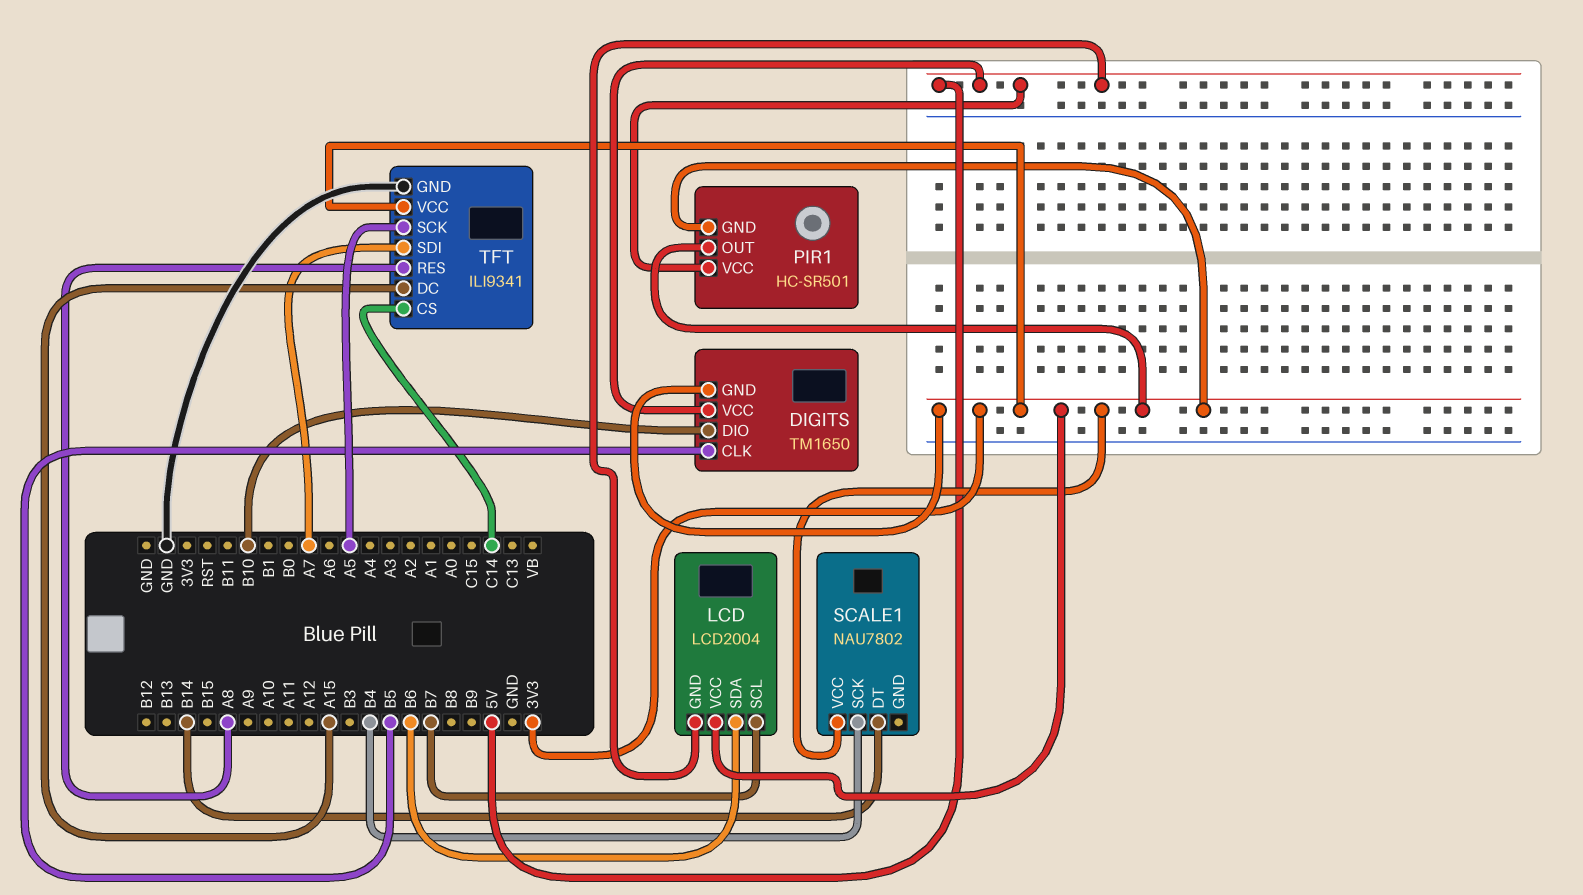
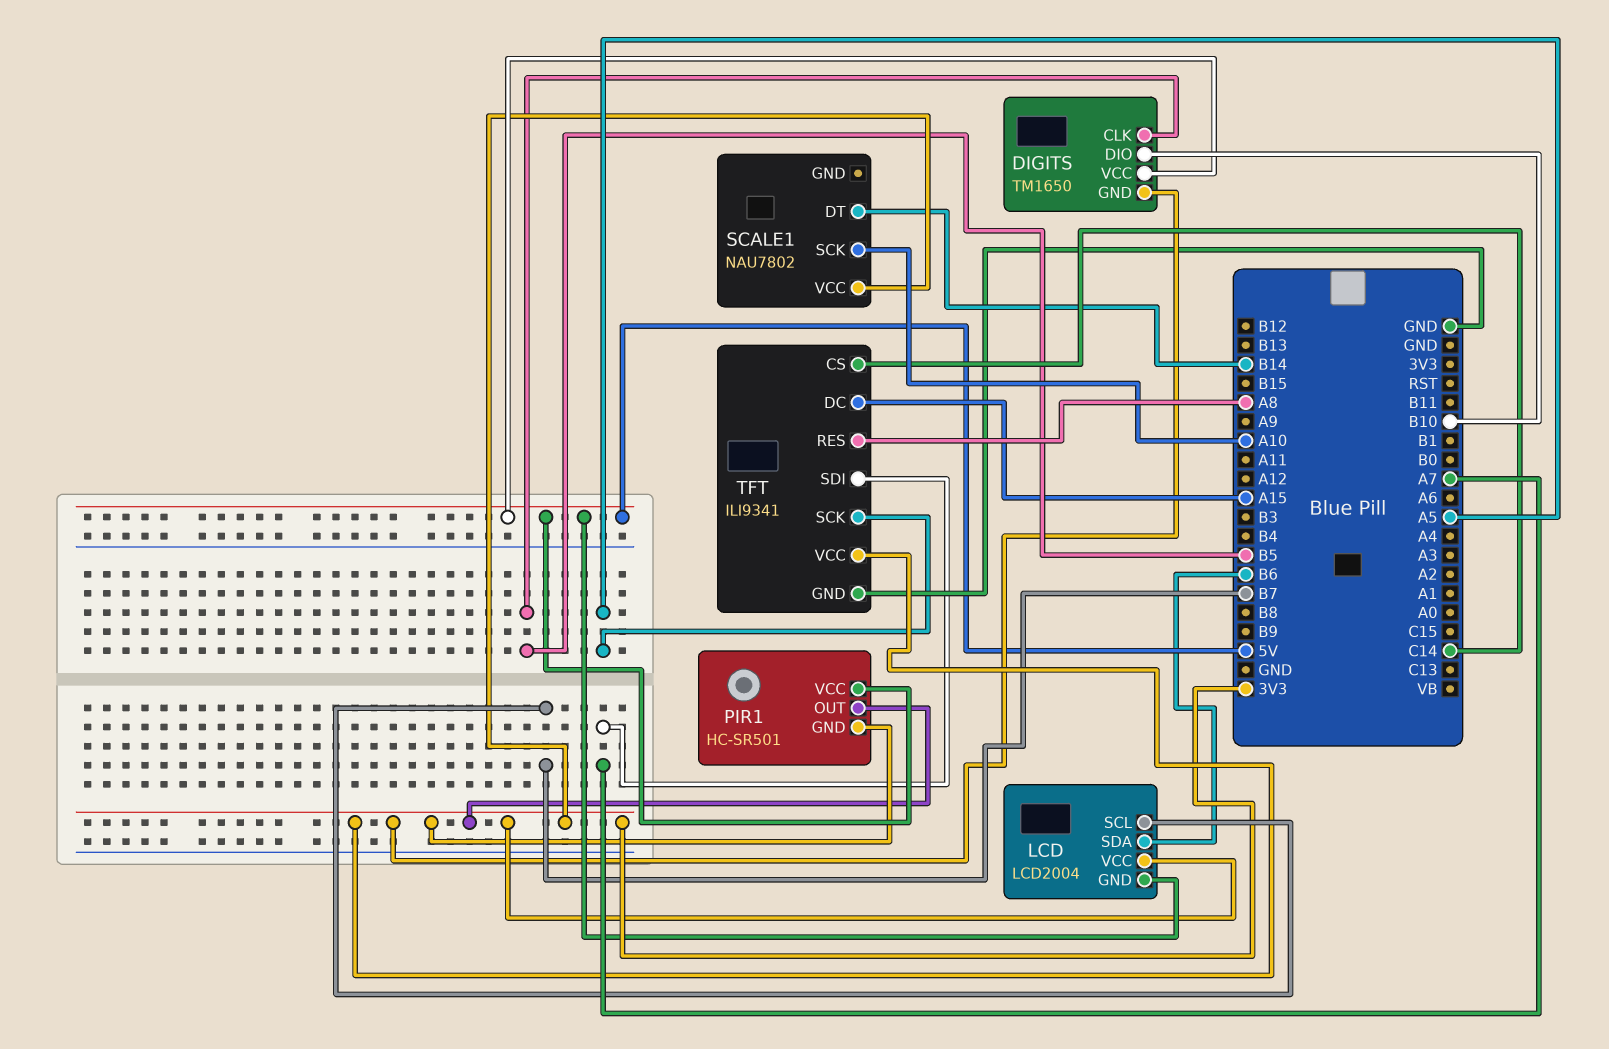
SCALE1 pin SCK: B4 -> A10

